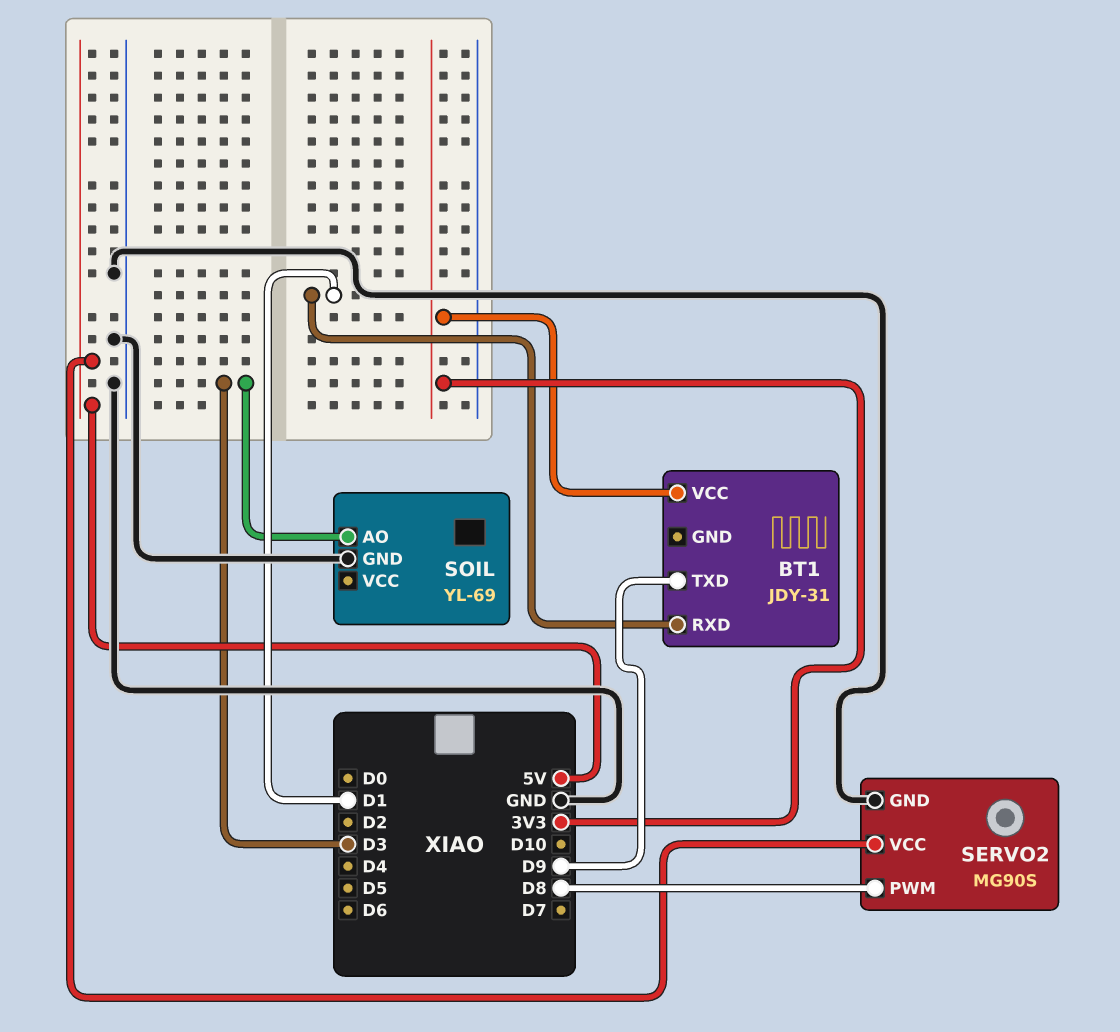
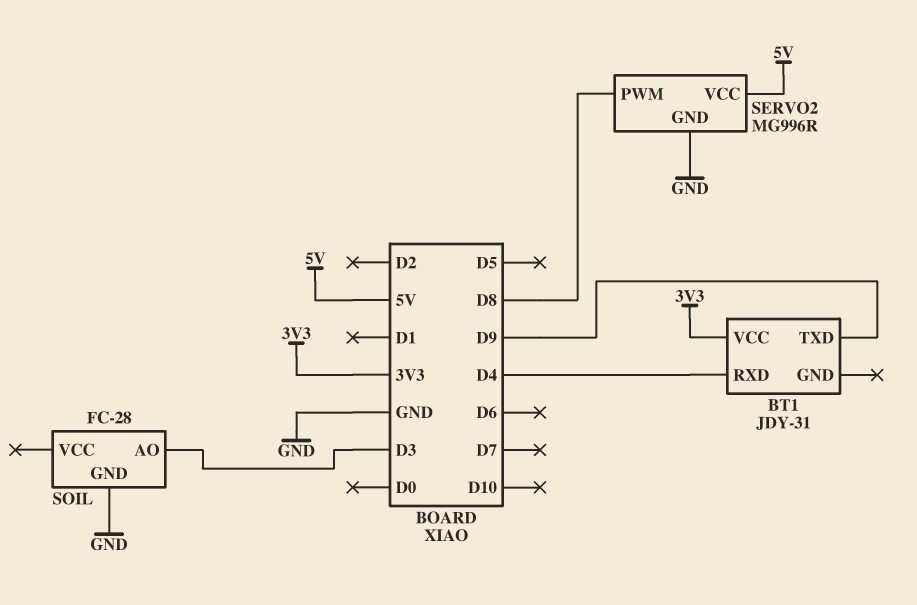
BT1 pin RXD: D1 -> D4
SERVO2: MG90S -> MG996R
SOIL: YL-69 -> FC-28

